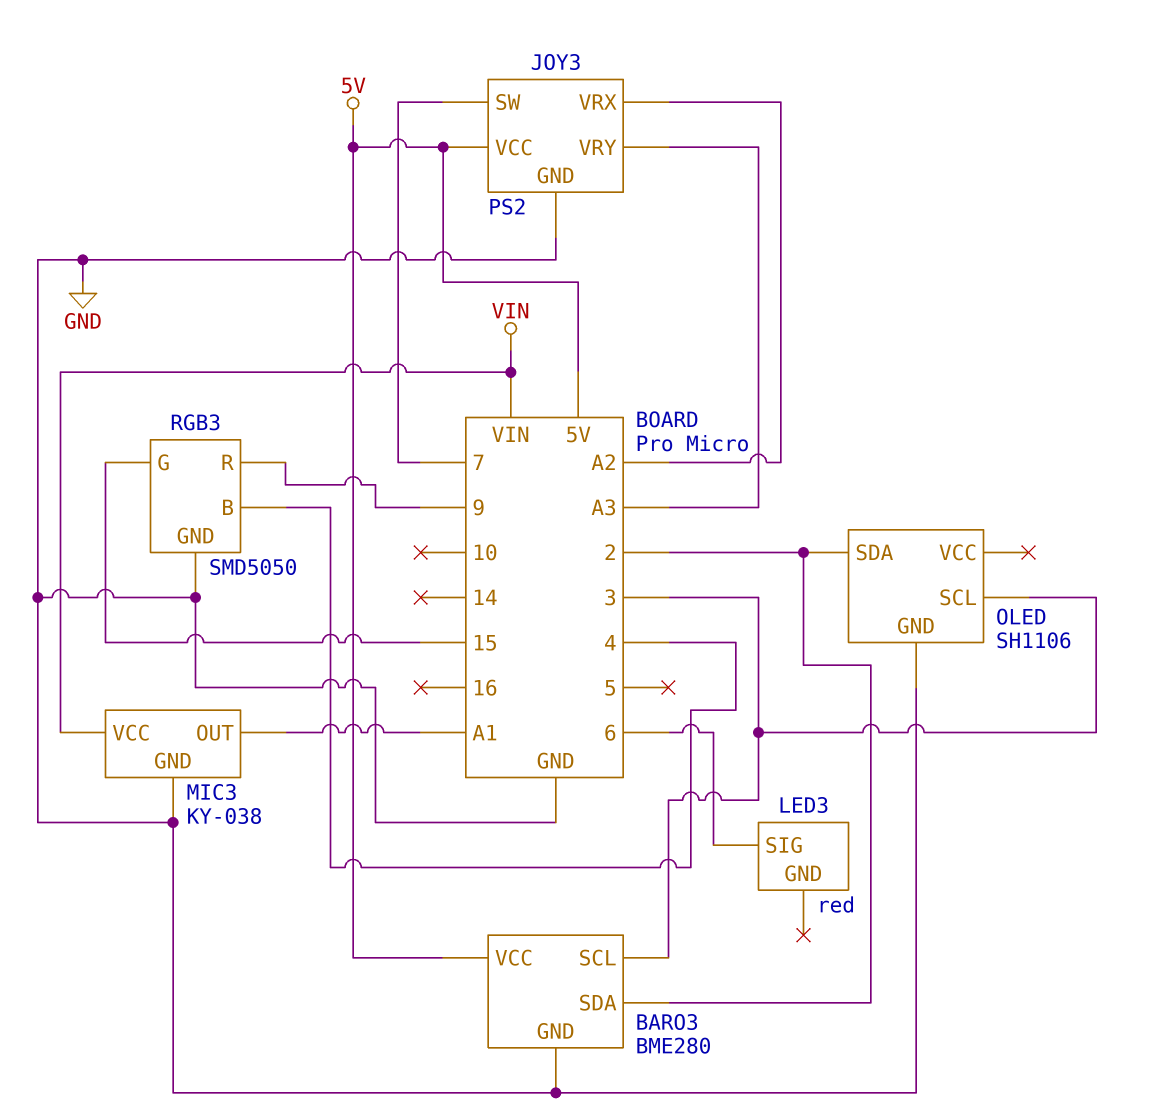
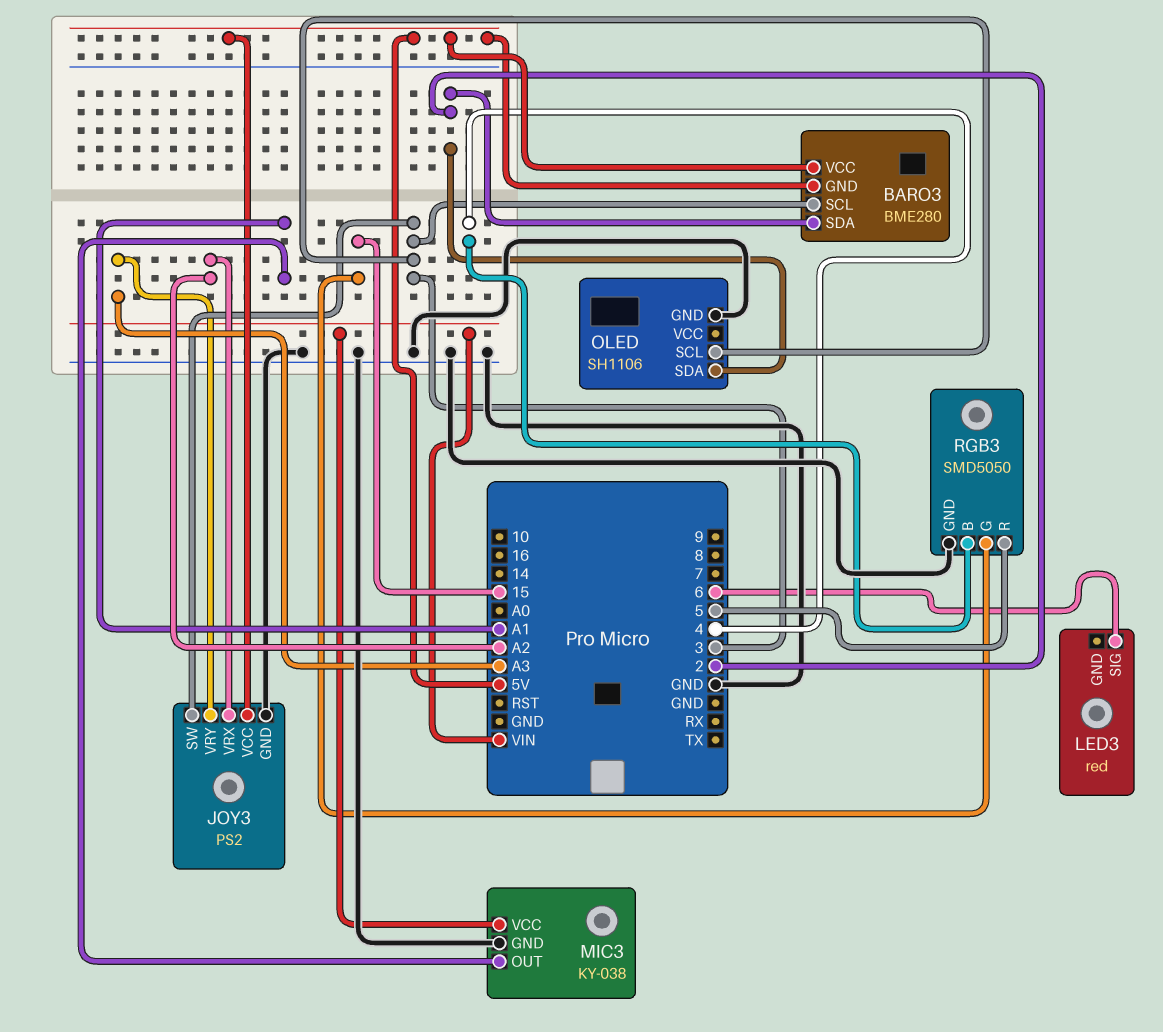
BARO3 pin GND: GND -> 5V
JOY3 pin SW: 7 -> 3
RGB3 pin R: 9 -> 5

